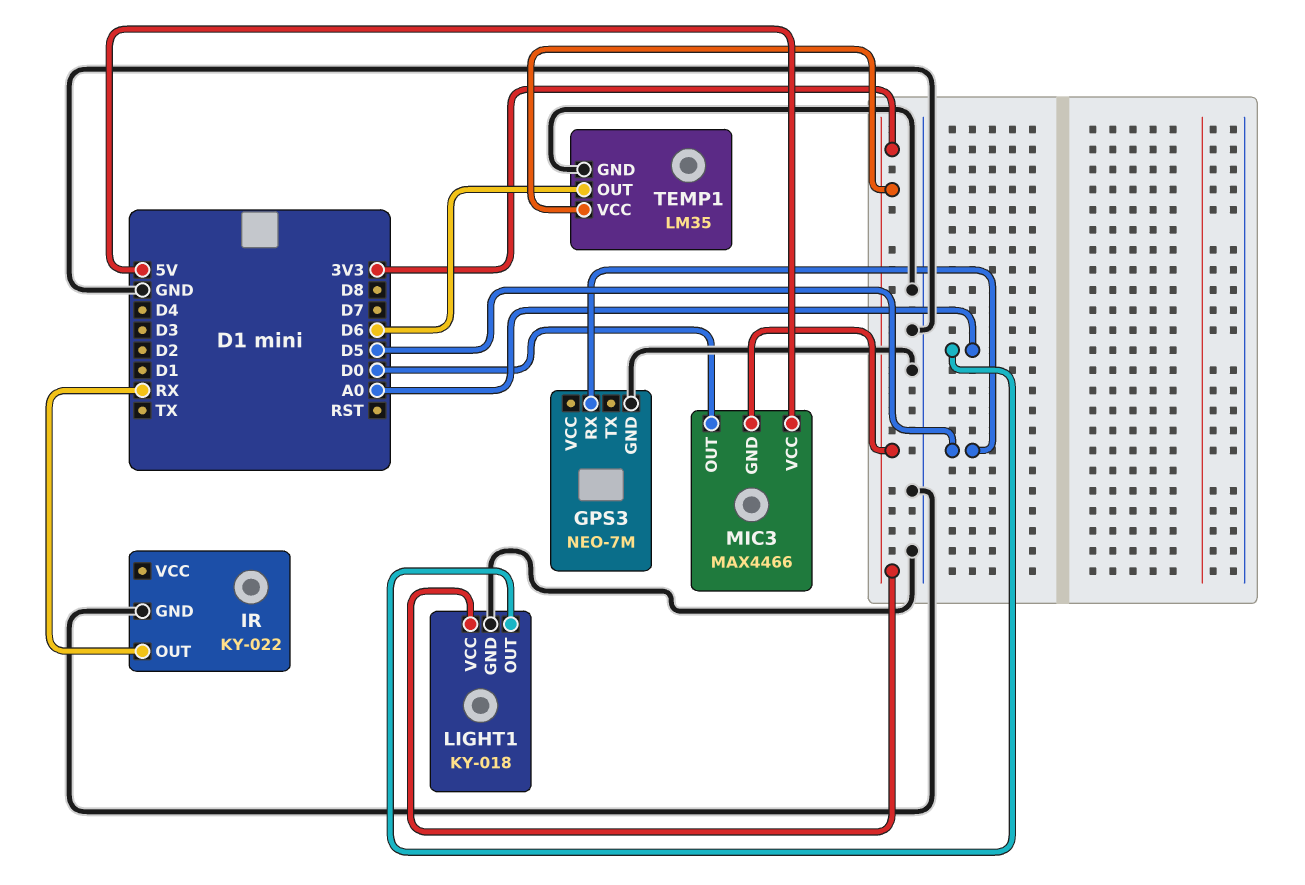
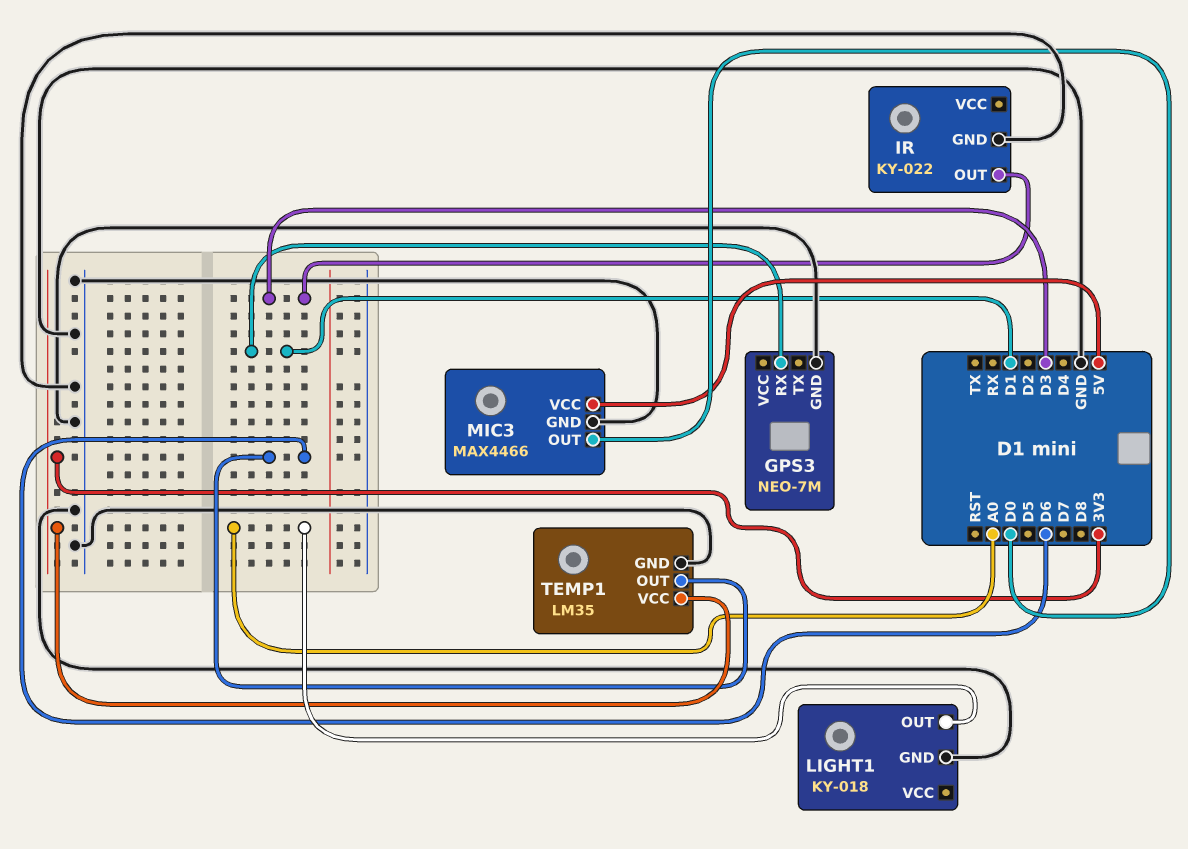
GPS3 pin RX: D5 -> D1
IR pin OUT: RX -> D3
LIGHT1 pin VCC: 3V3 -> none
MIC3 pin GND: 3V3 -> GND

